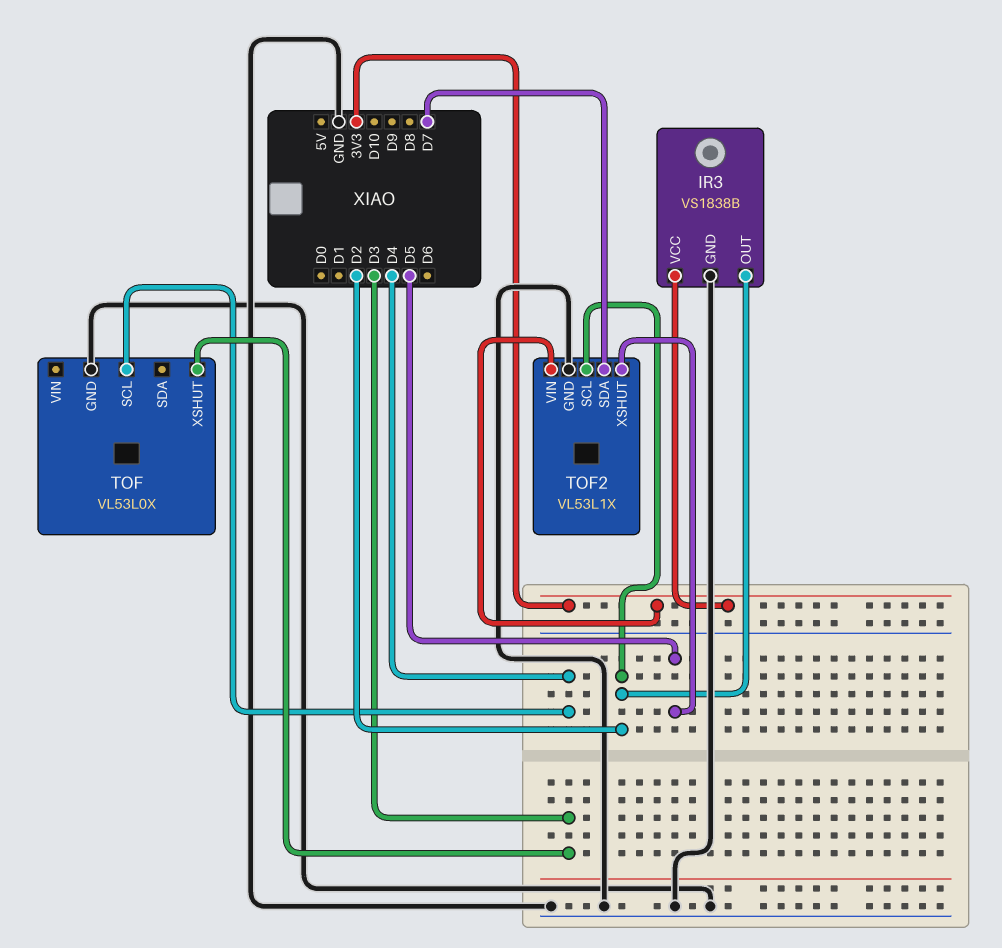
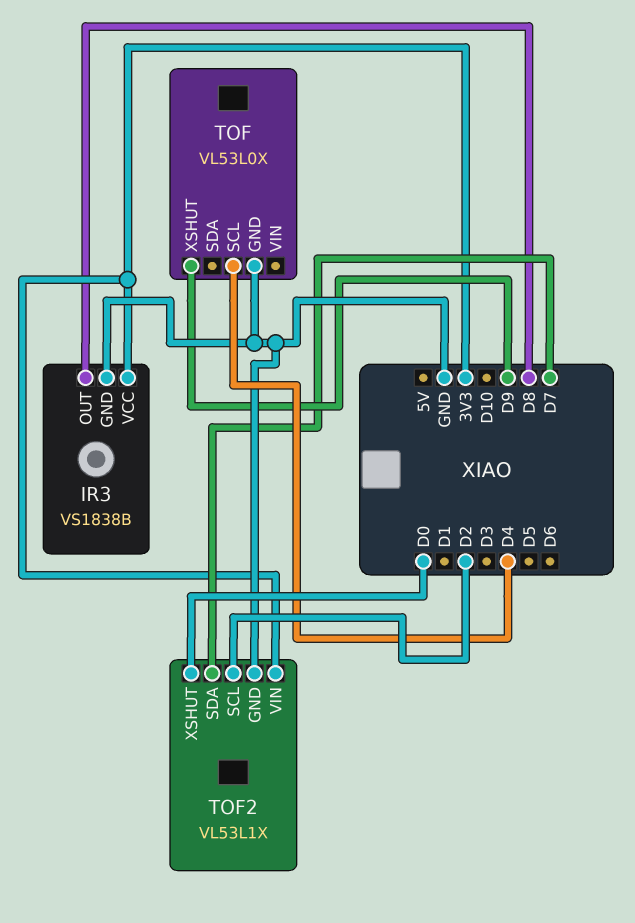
IR3 pin OUT: D2 -> D8
TOF pin XSHUT: D3 -> D9
TOF2 pin XSHUT: D5 -> D0

